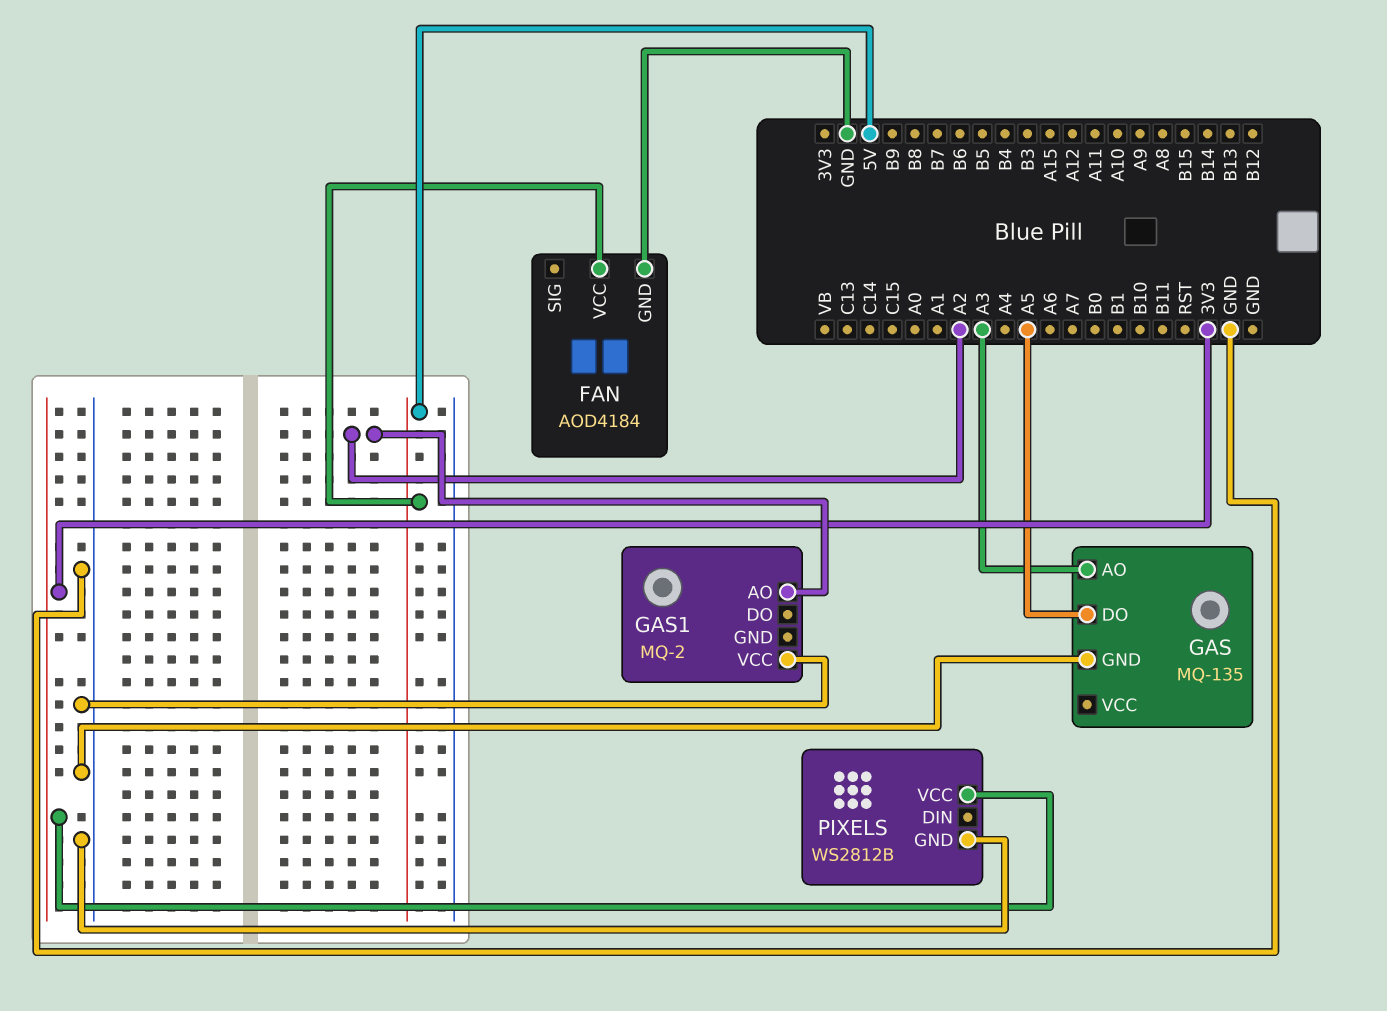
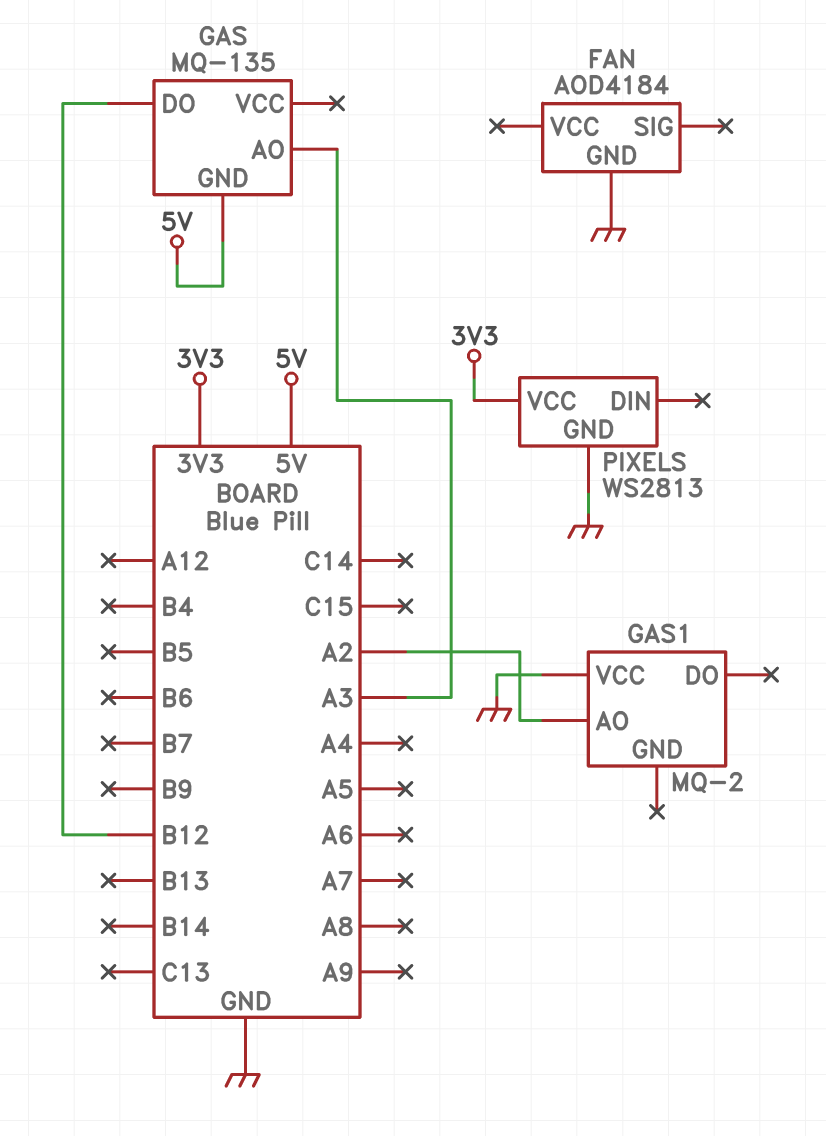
FAN pin VCC: 5V -> none
GAS pin DO: A5 -> B12
GAS pin GND: GND -> 5V
PIXELS: WS2812B -> WS2813

